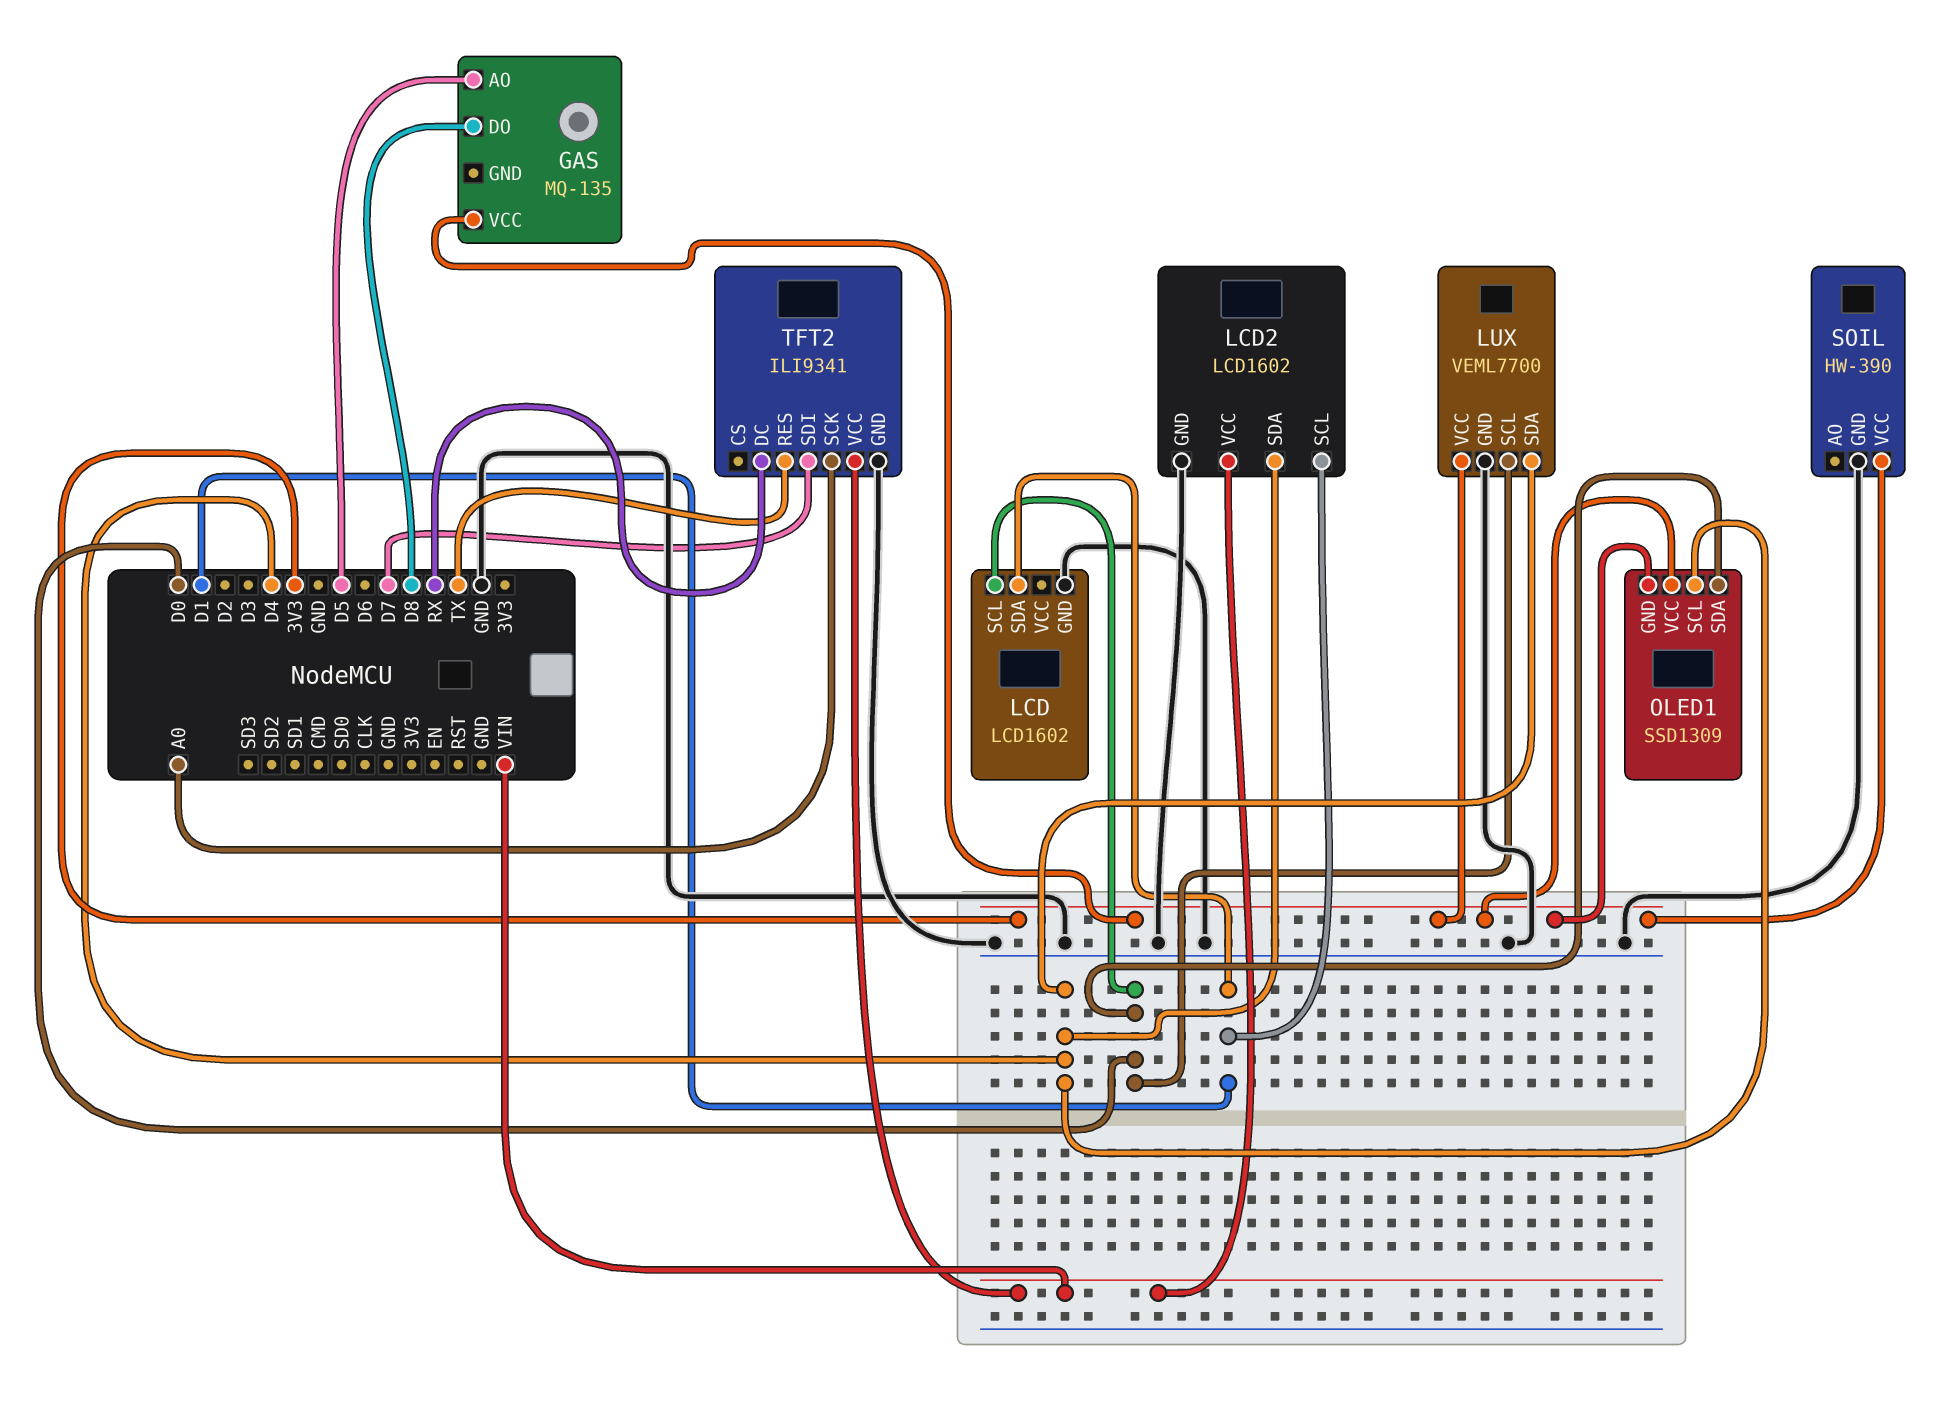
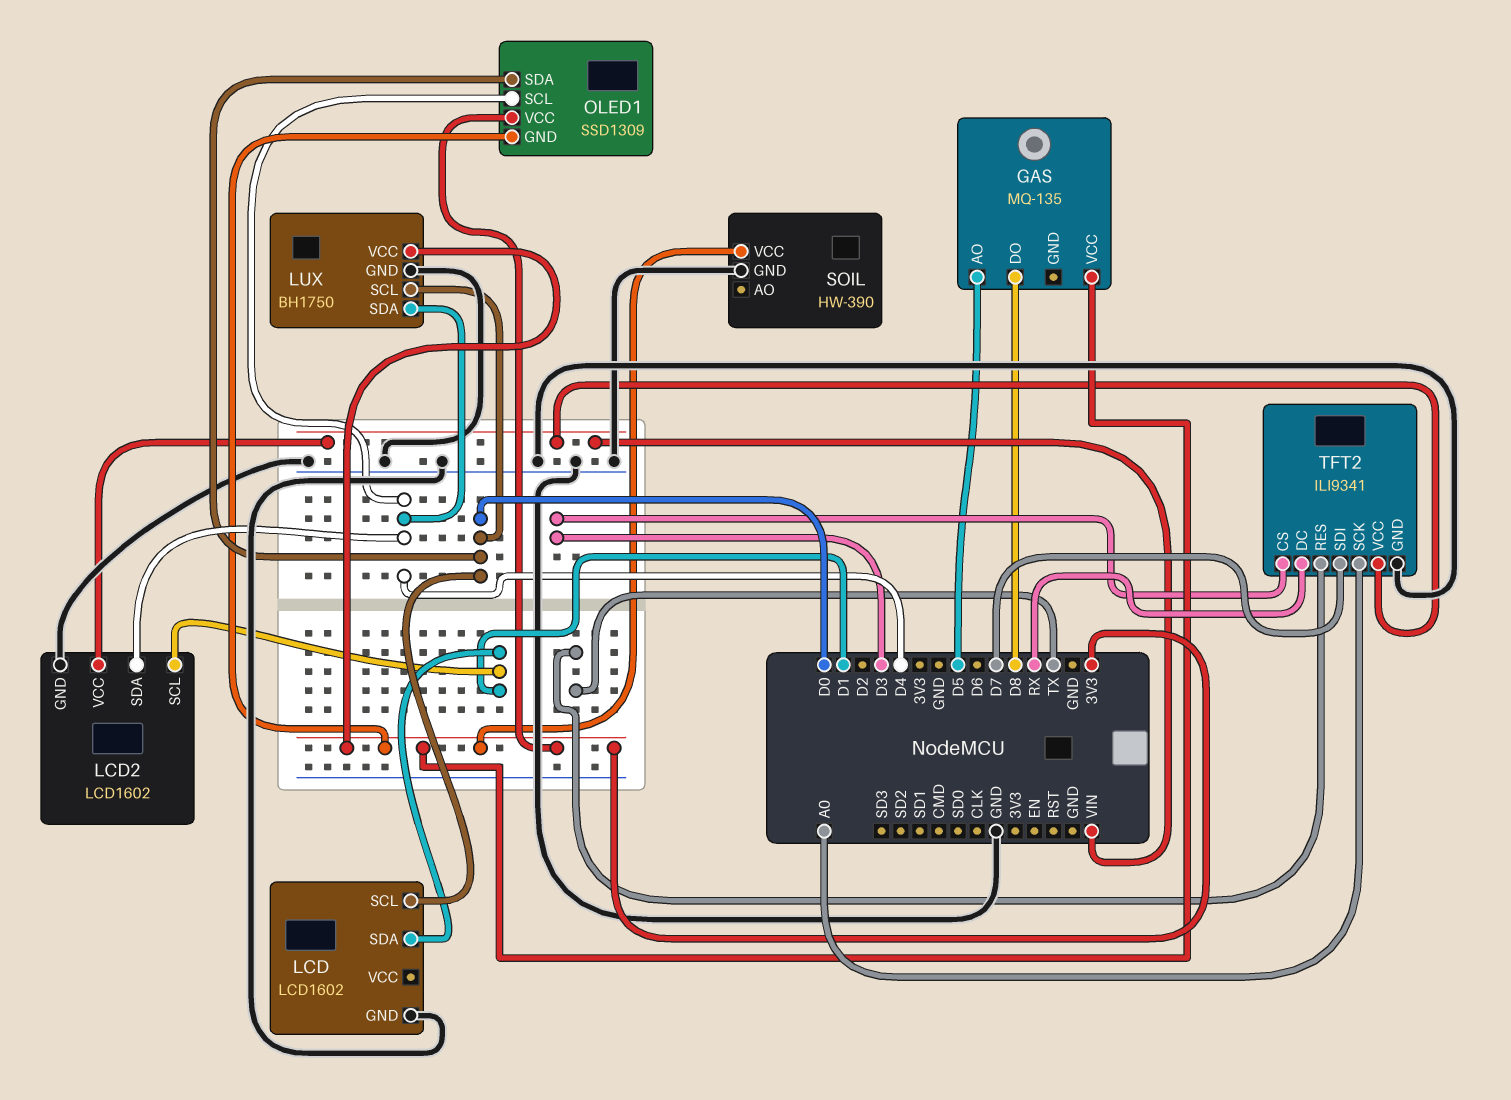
LUX: VEML7700 -> BH1750
TFT2 pin CS: none -> D3

